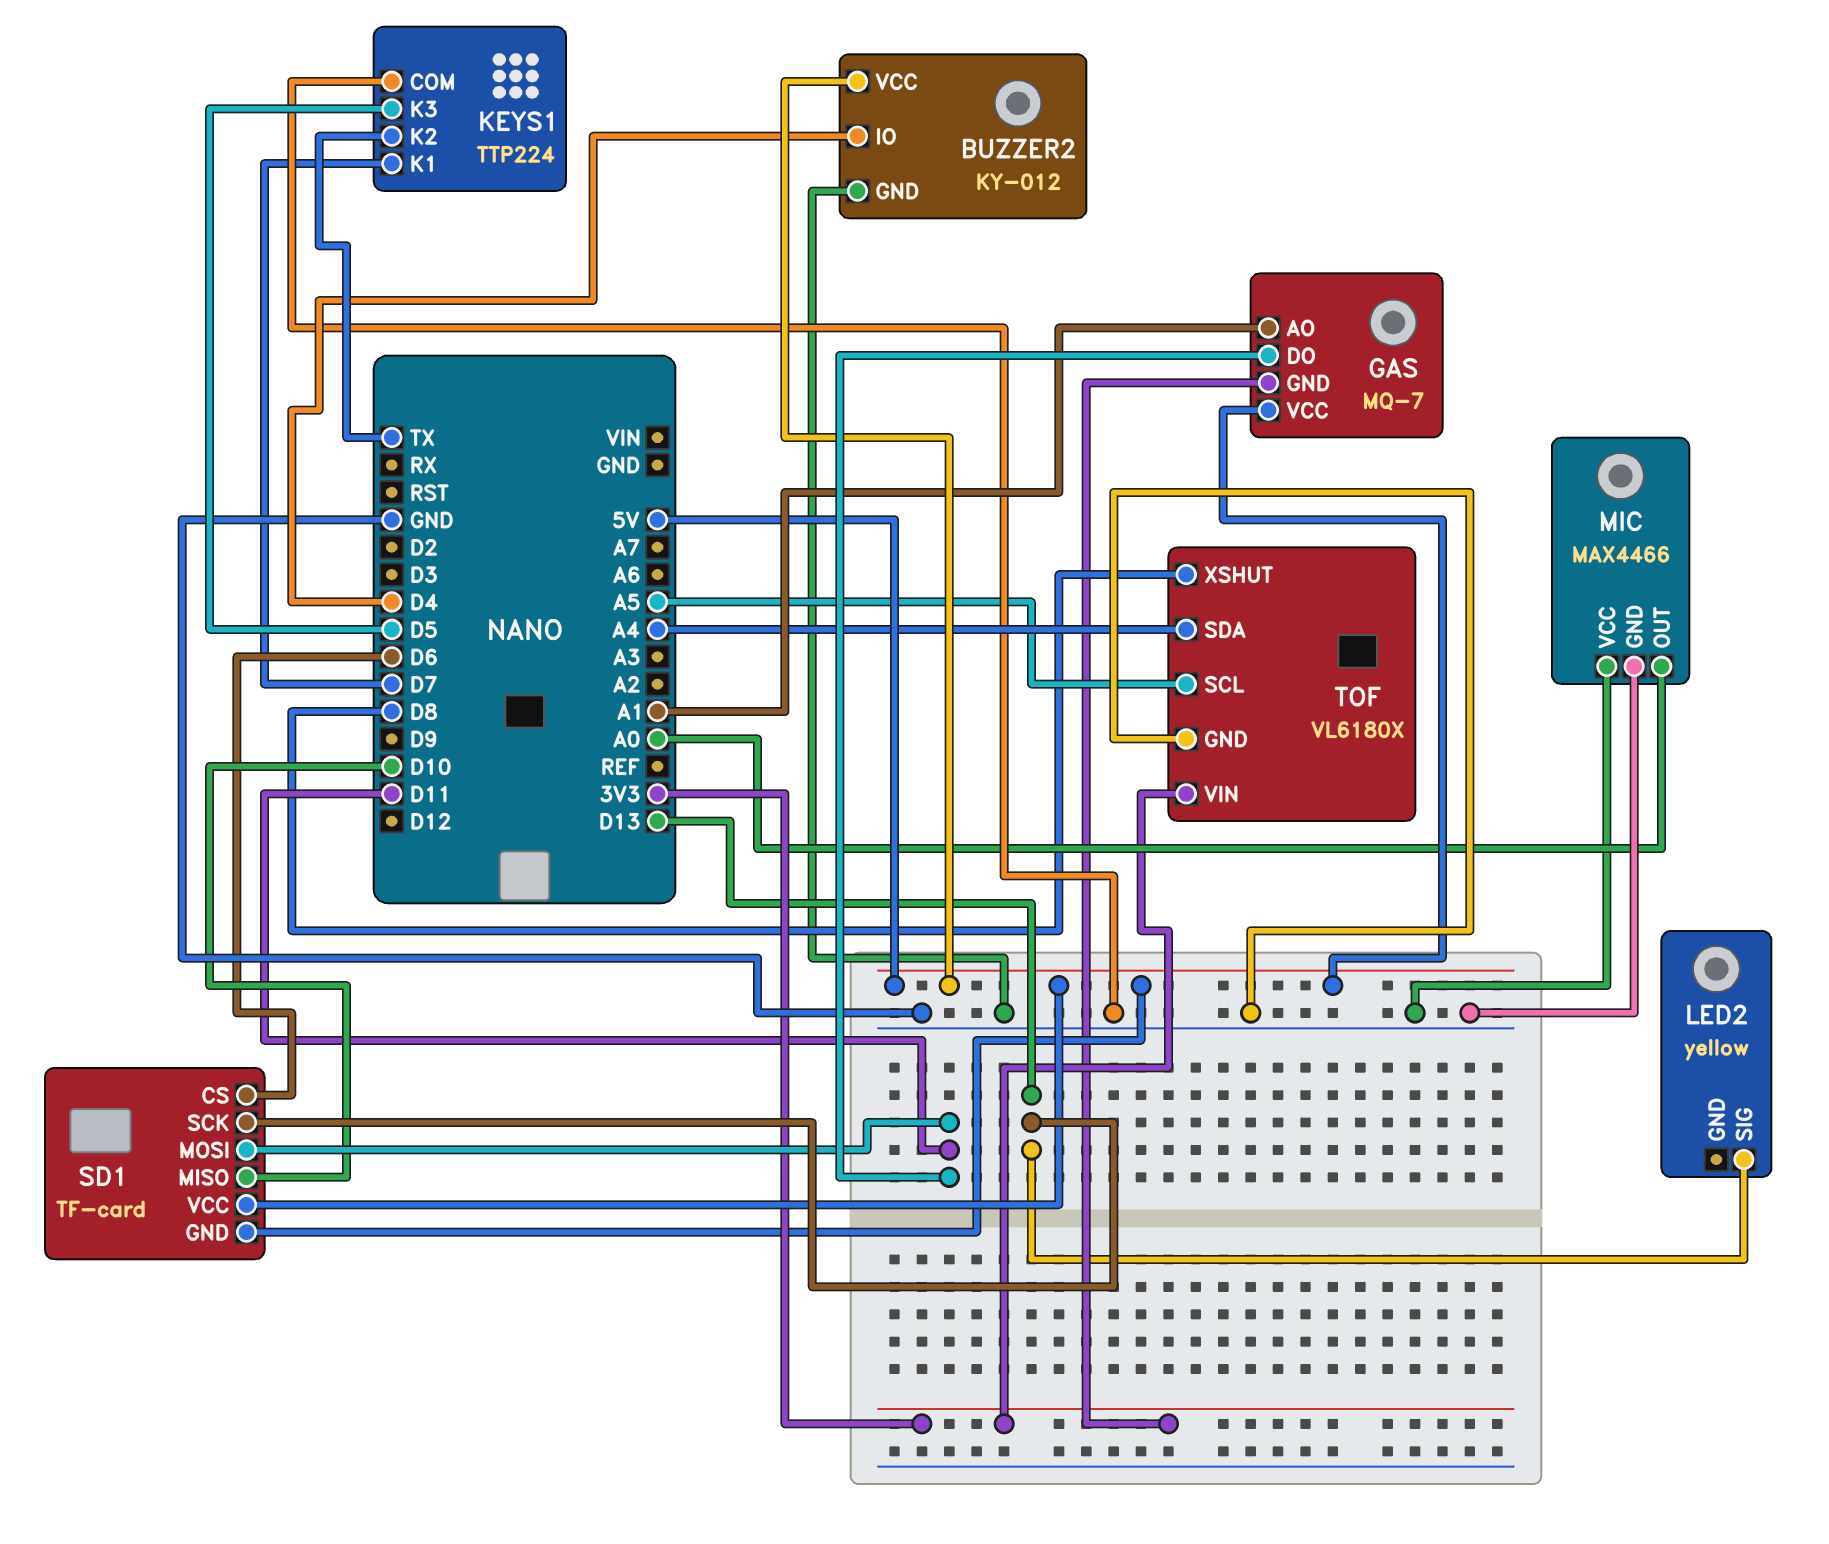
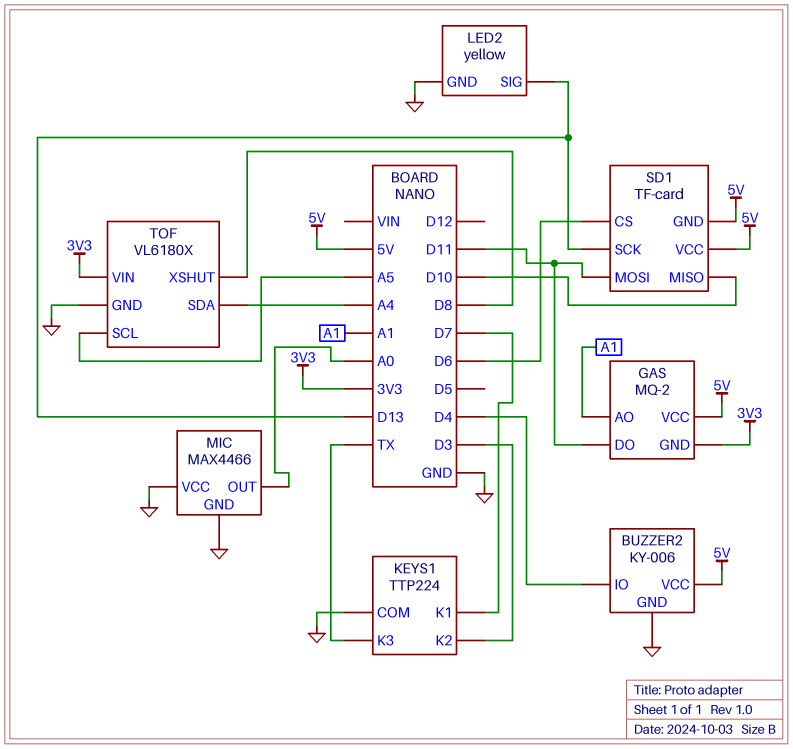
BUZZER2: KY-012 -> KY-006
GAS: MQ-7 -> MQ-2
KEYS1 pin K2: TX -> D3
KEYS1 pin K3: D5 -> TX
LED2 pin GND: none -> GND

